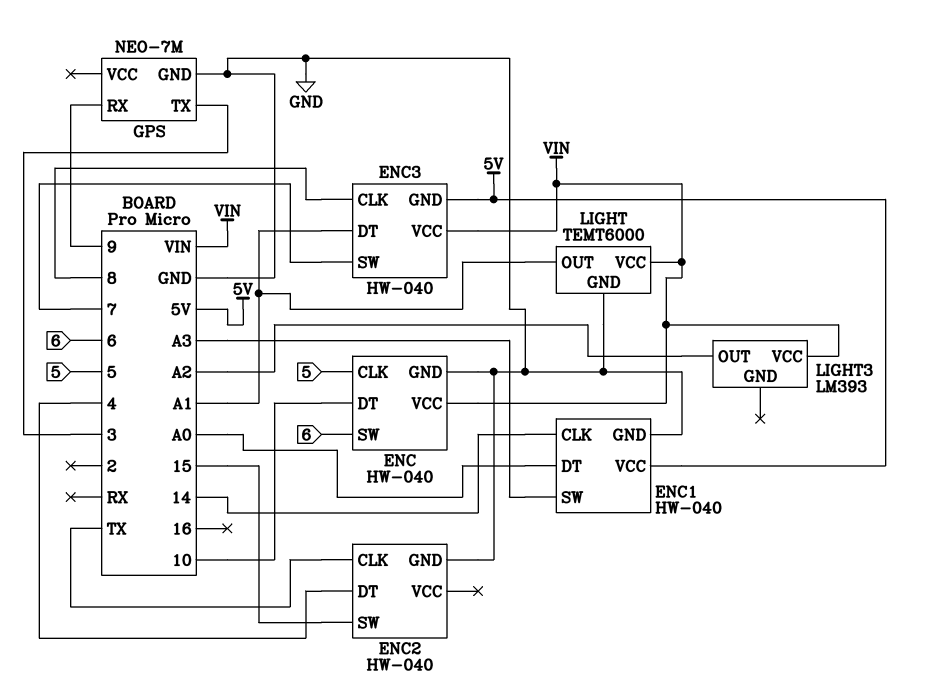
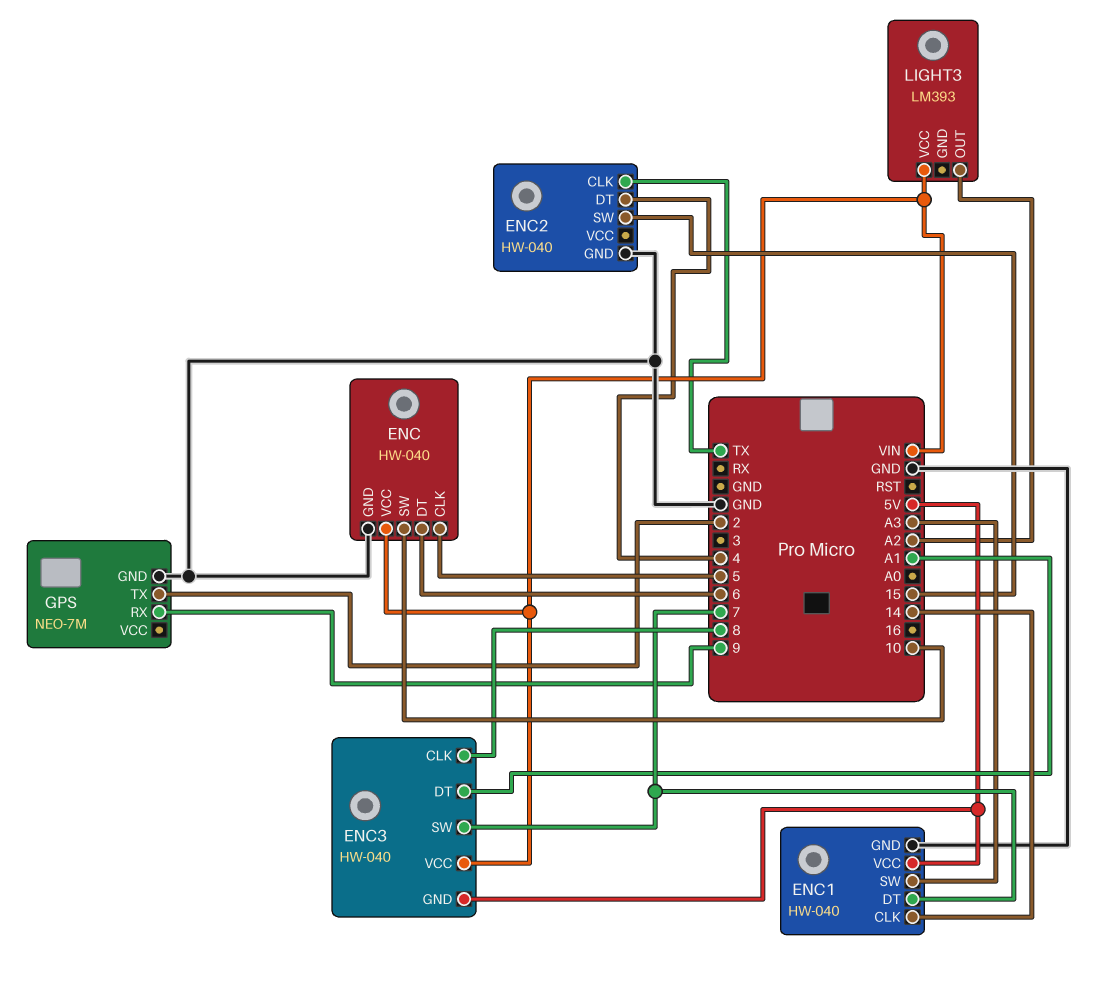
ENC pin DT: 10 -> 6
ENC pin SW: 6 -> 10
ENC1 pin DT: A0 -> 7
GPS pin TX: 3 -> 2
LIGHT: TEMT6000 -> none
LIGHT pin GND: GND -> none
LIGHT pin OUT: A1 -> none
LIGHT pin VCC: VIN -> none

